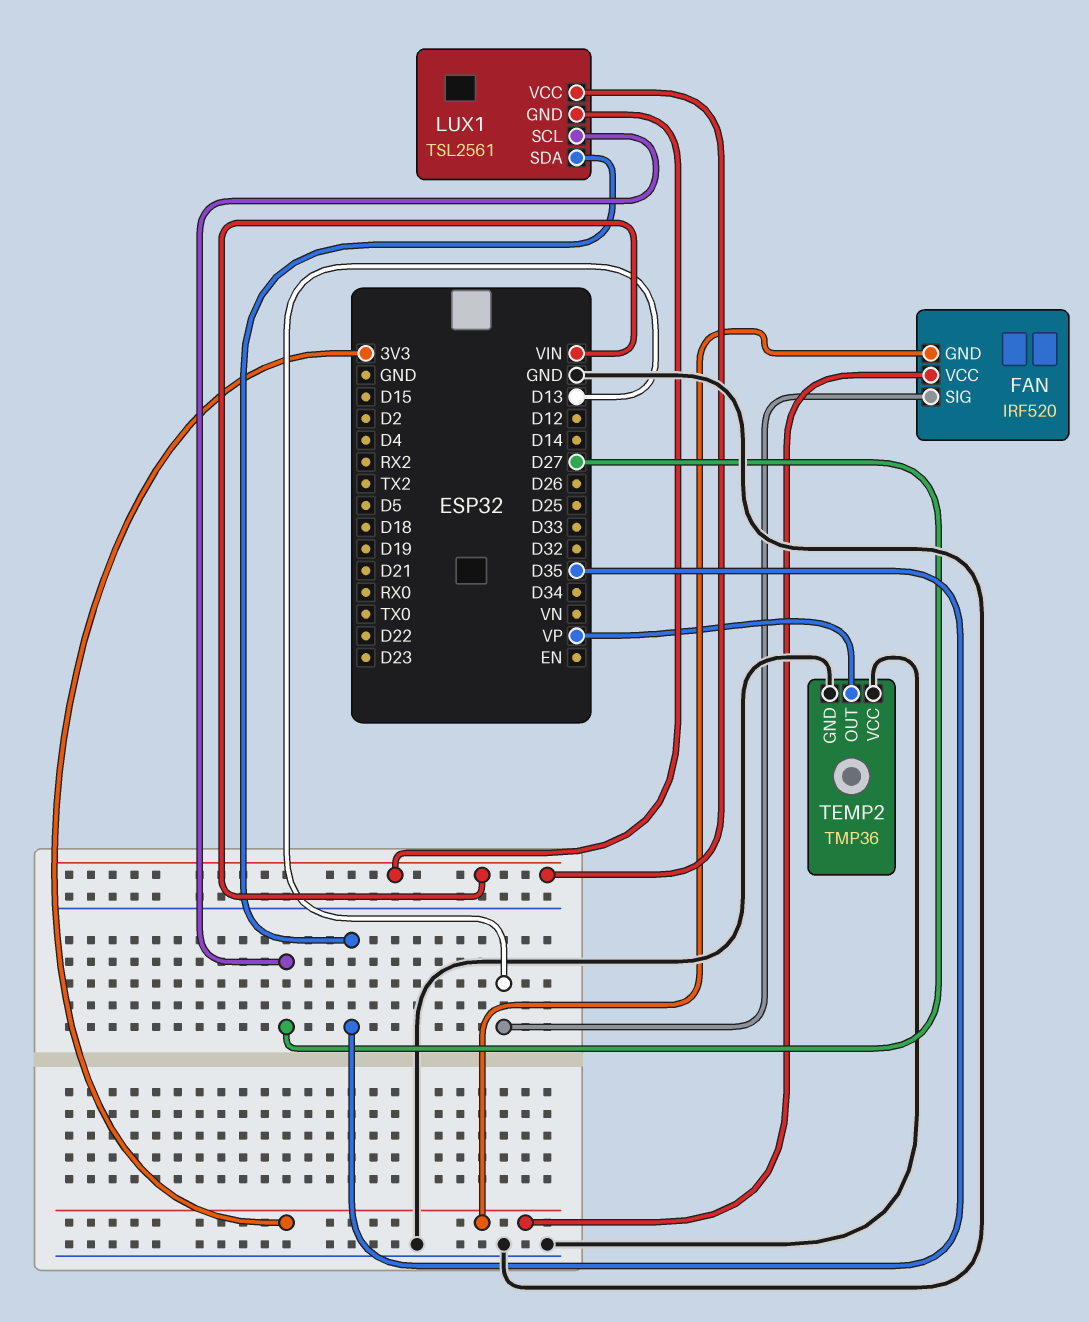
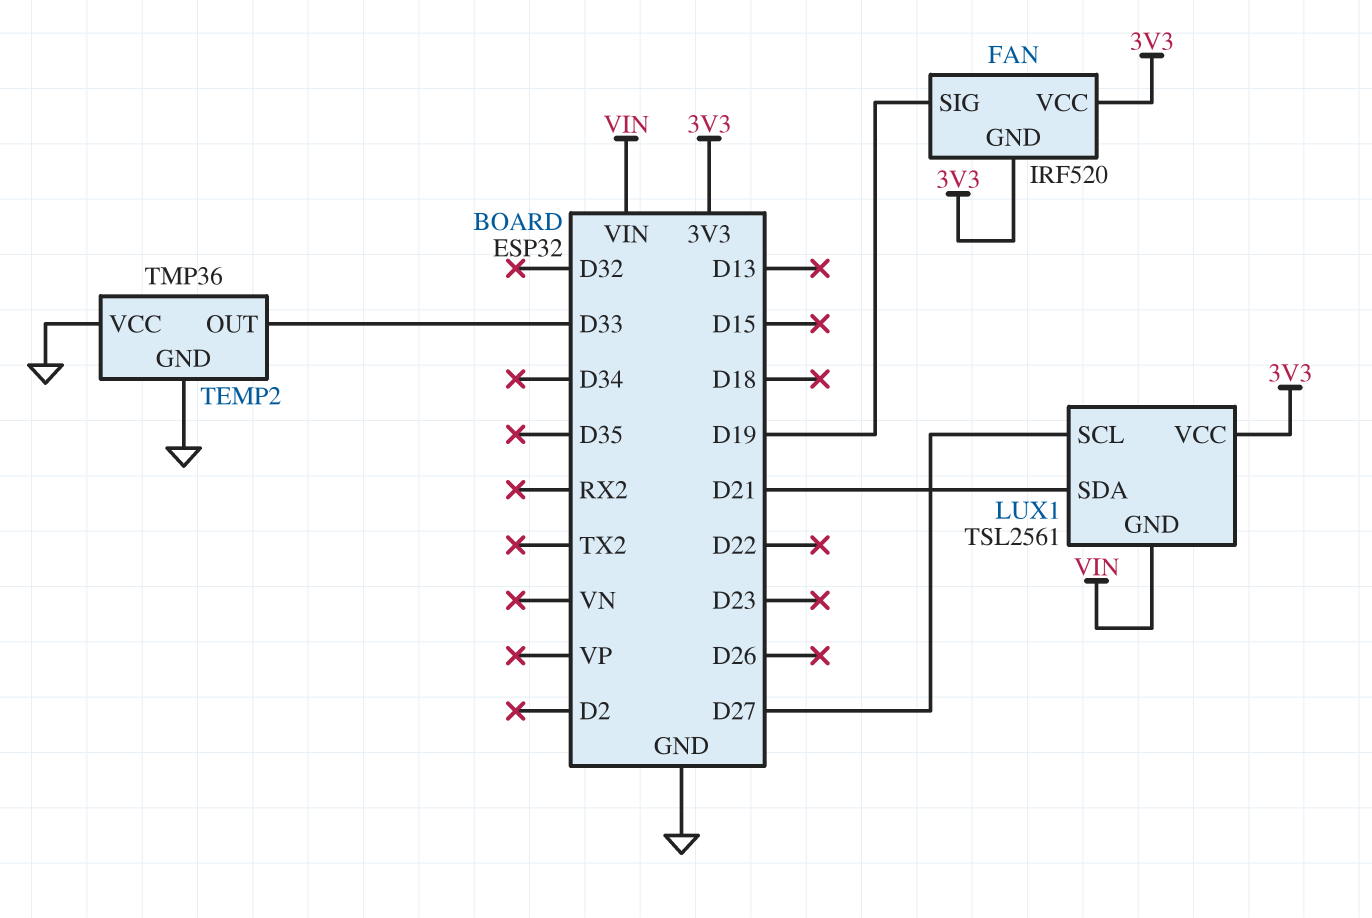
FAN pin SIG: D13 -> D19
LUX1 pin SDA: D35 -> D21
LUX1 pin VCC: VIN -> 3V3
TEMP2 pin OUT: VP -> D33

